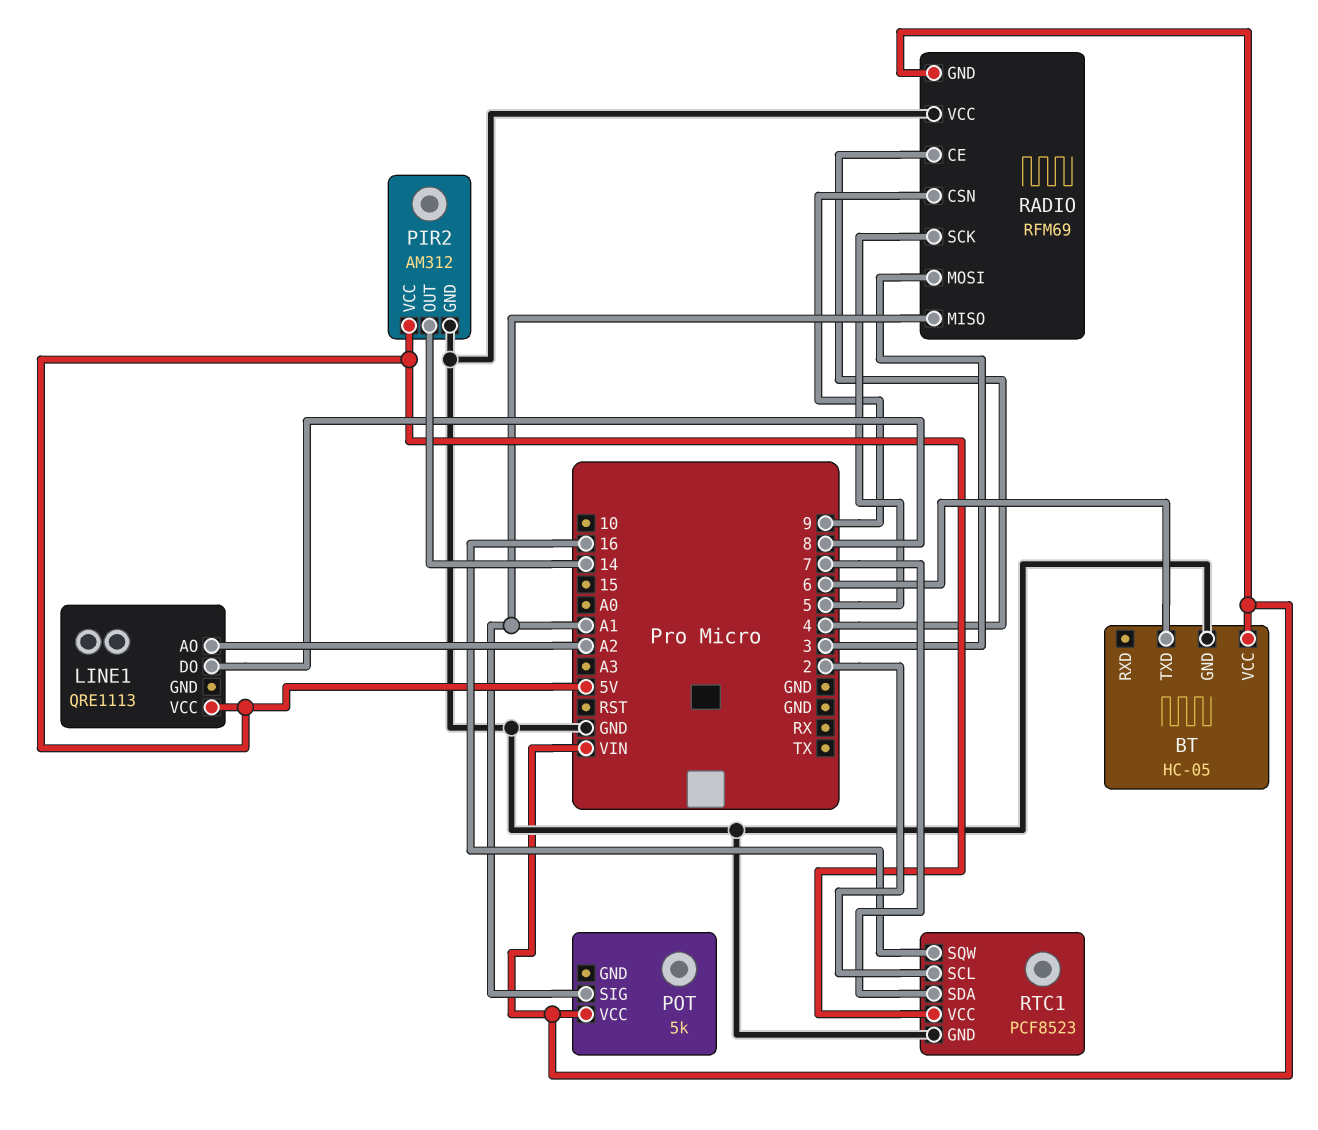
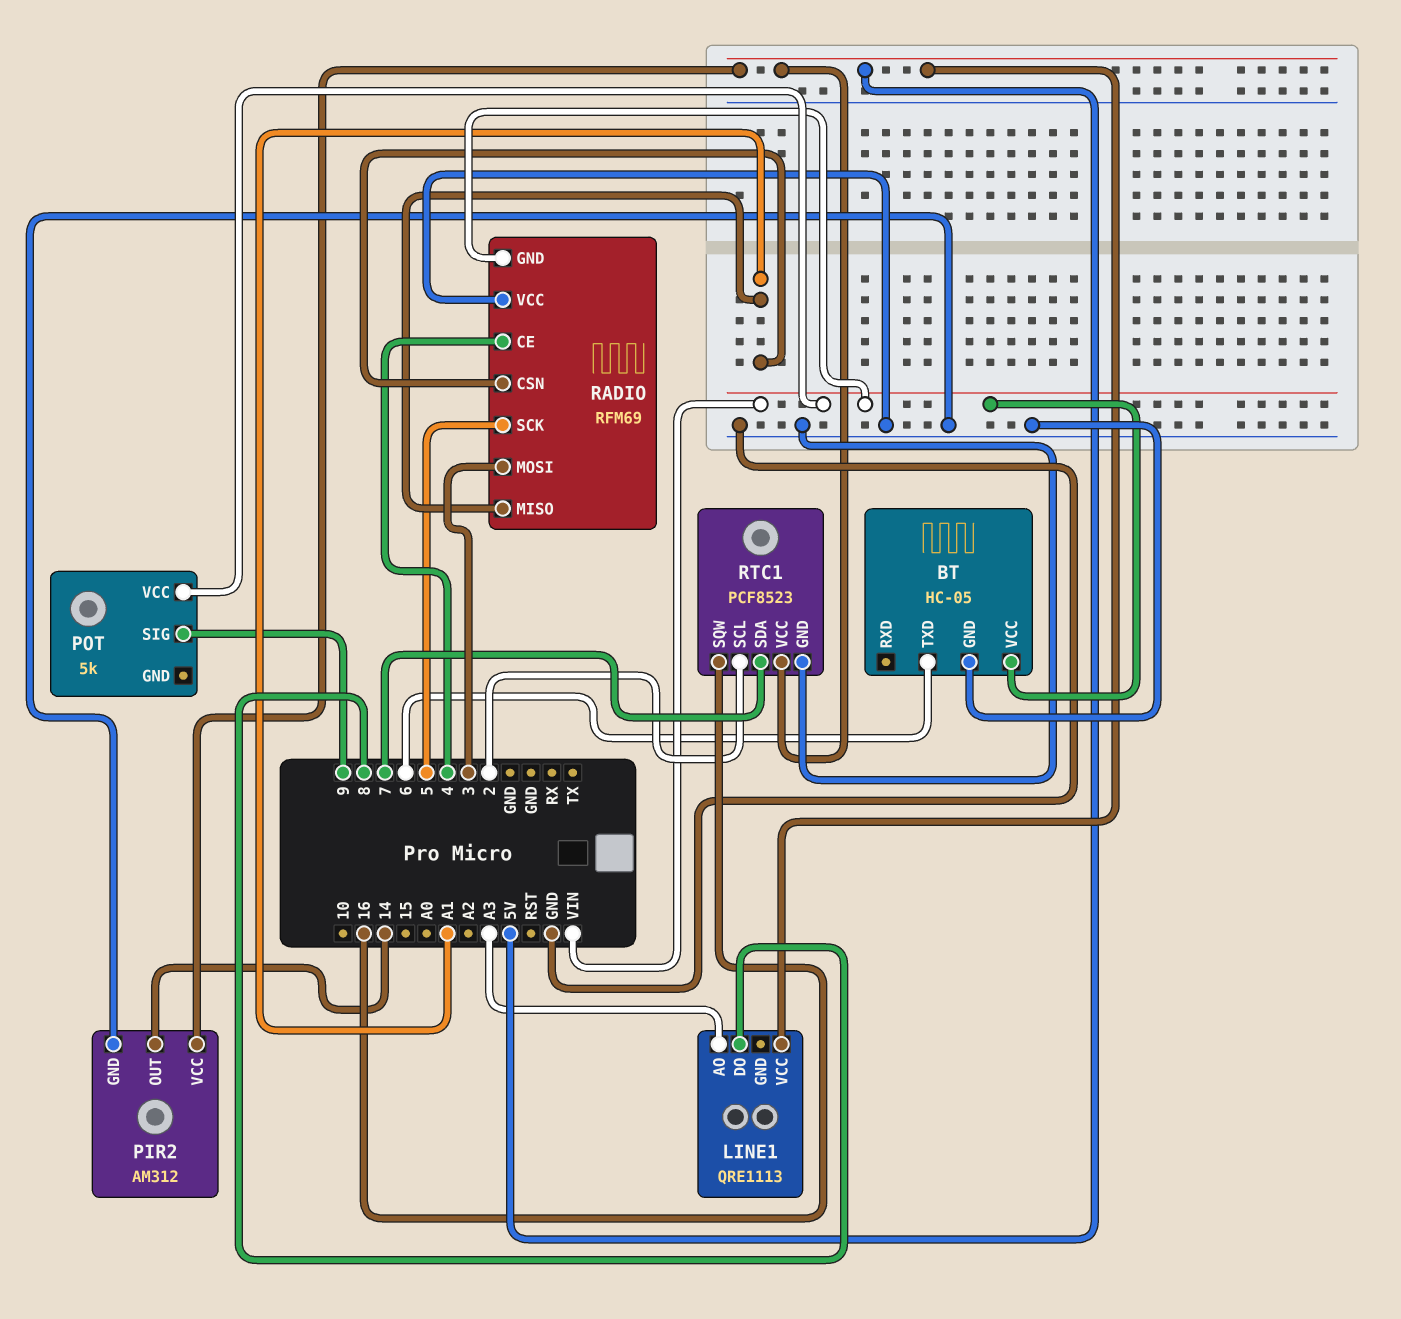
LINE1 pin AO: A2 -> A3
POT pin SIG: A1 -> 9
RADIO pin CSN: 9 -> A1

